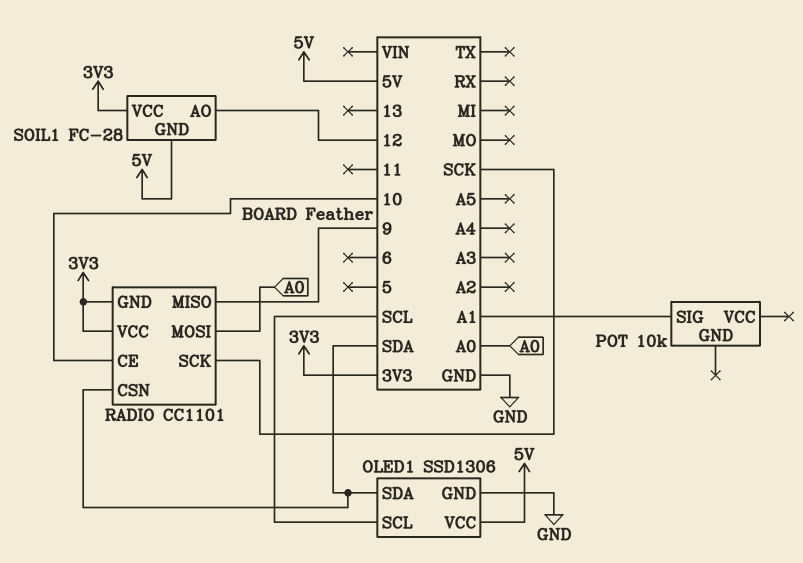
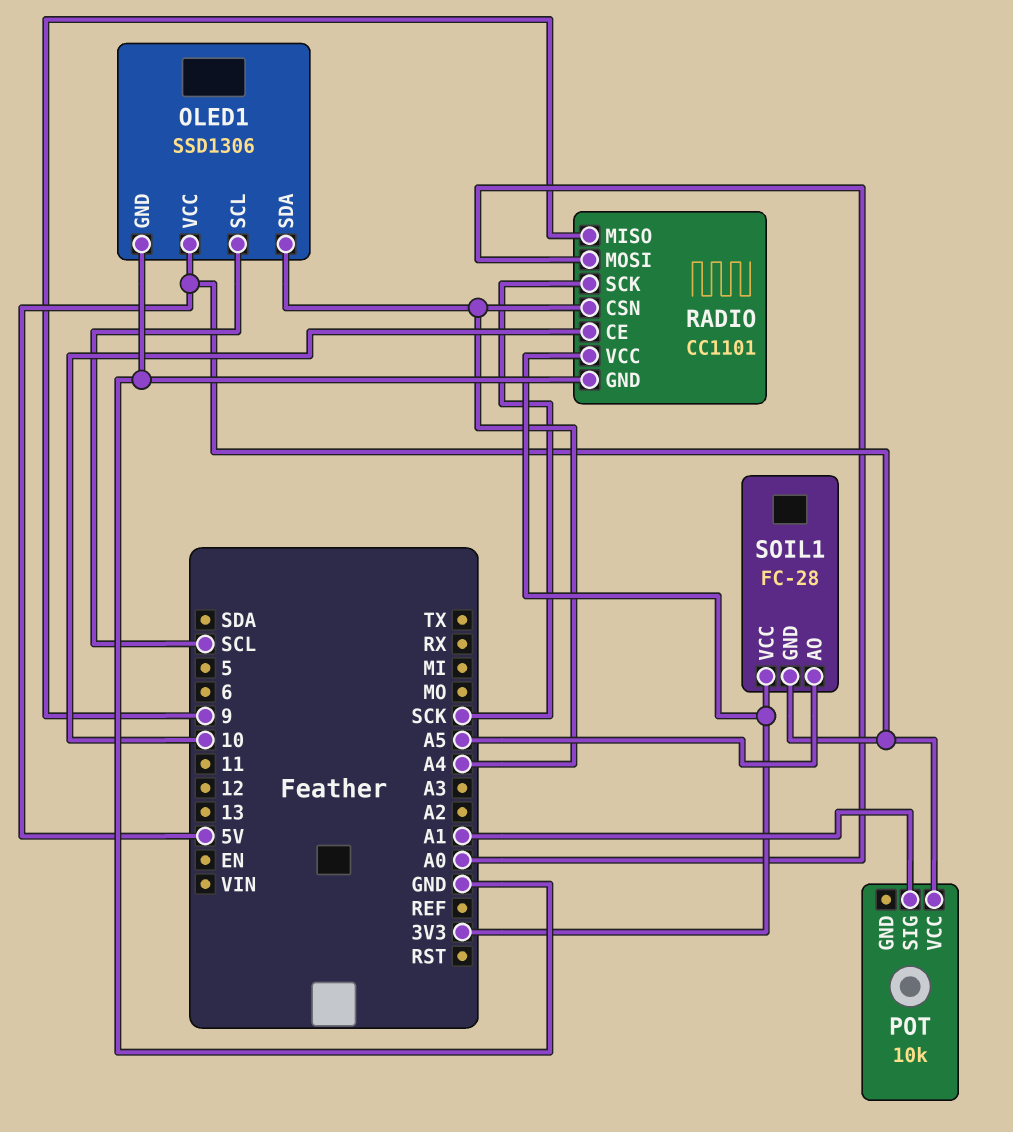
OLED1 pin SDA: SDA -> A4
POT pin VCC: none -> 5V
RADIO pin CSN: SDA -> A4
RADIO pin GND: 3V3 -> GND
SOIL1 pin AO: 12 -> A5

